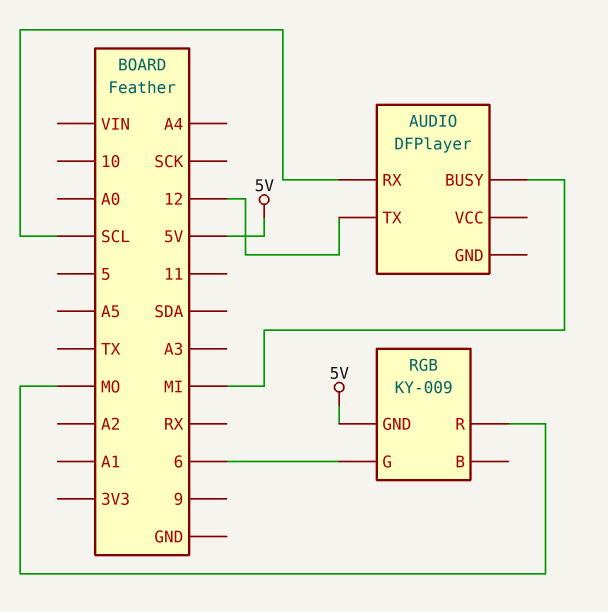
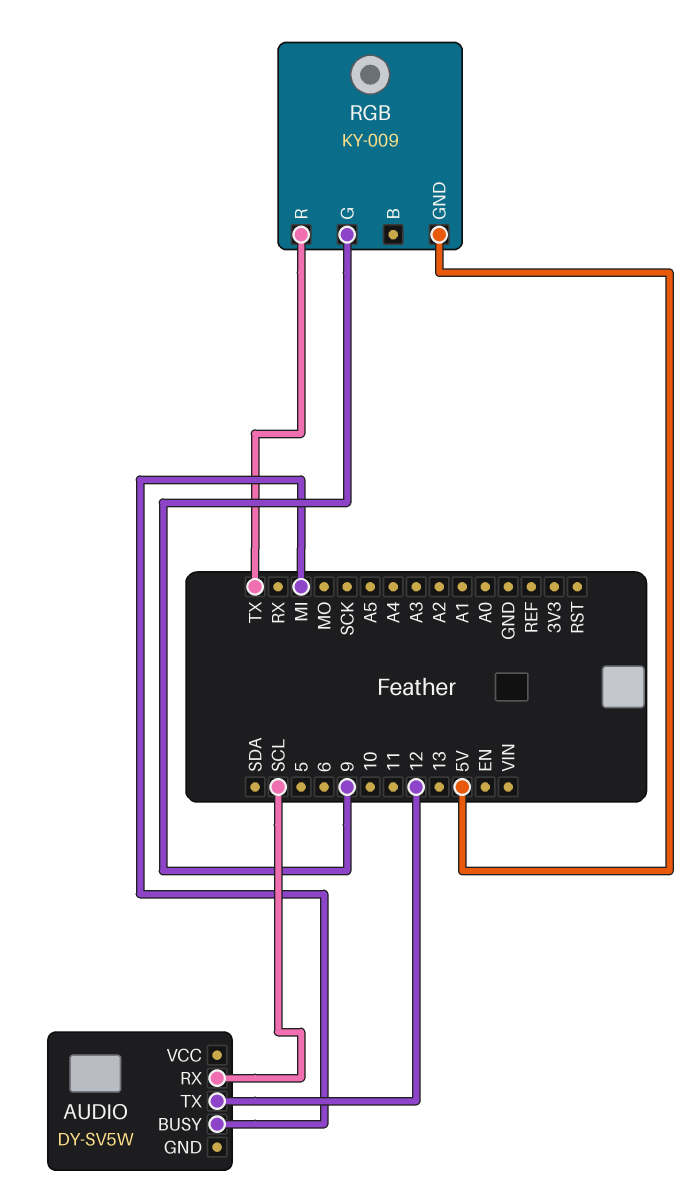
AUDIO: DFPlayer -> DY-SV5W
RGB pin G: 6 -> 9
RGB pin R: MO -> TX

